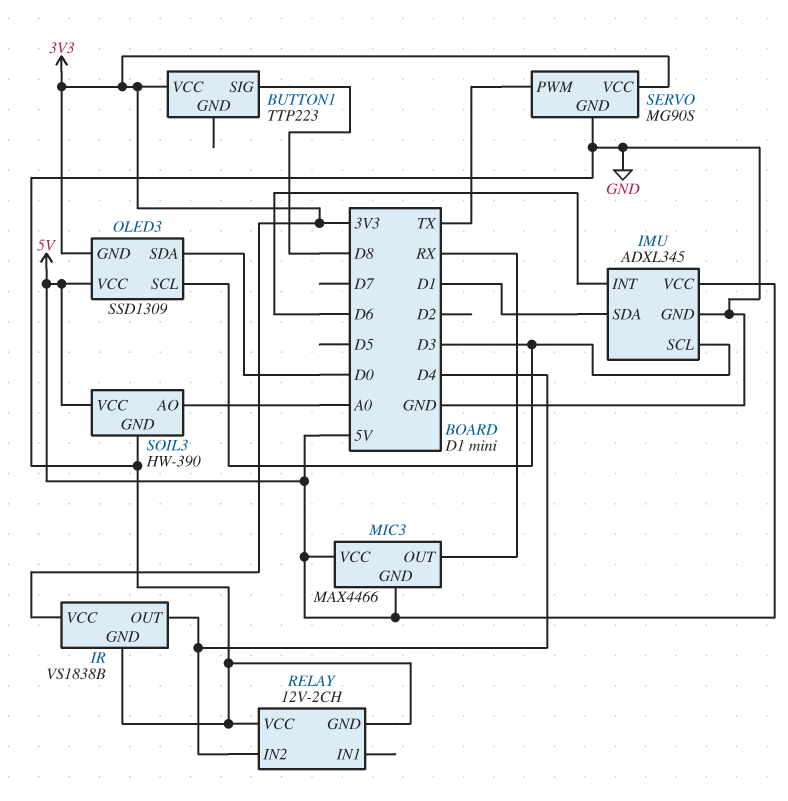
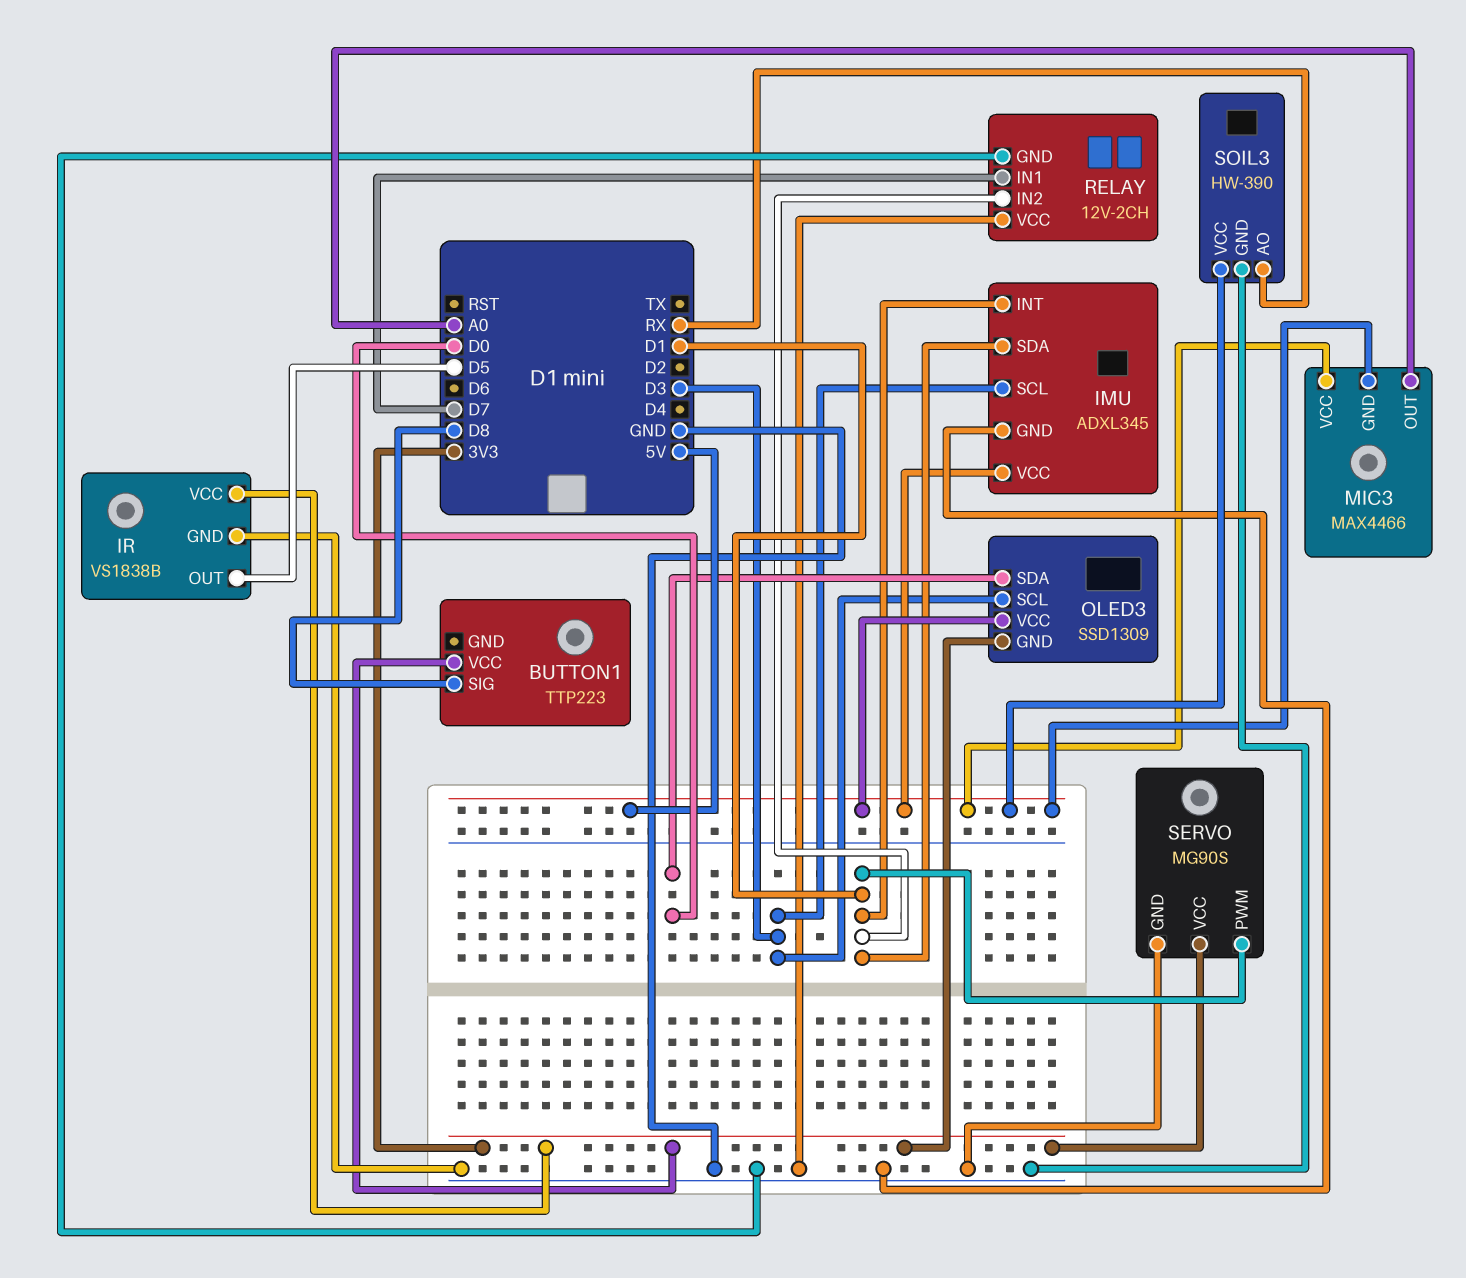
IMU pin INT: D6 -> D1
IR pin OUT: D4 -> D5
MIC3 pin OUT: RX -> A0
RELAY pin IN1: none -> D7
RELAY pin IN2: D4 -> D1
SERVO pin PWM: TX -> D1
SOIL3 pin AO: A0 -> RX

